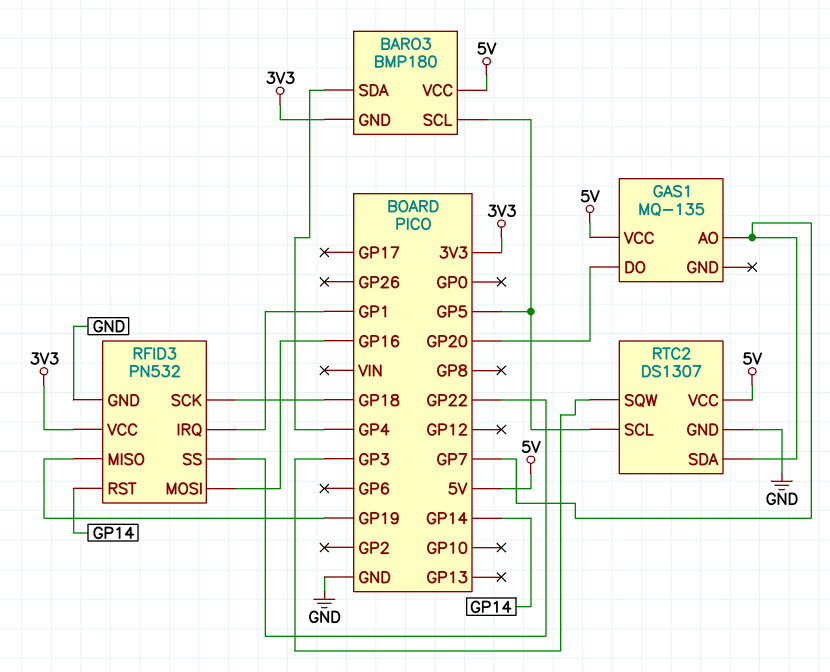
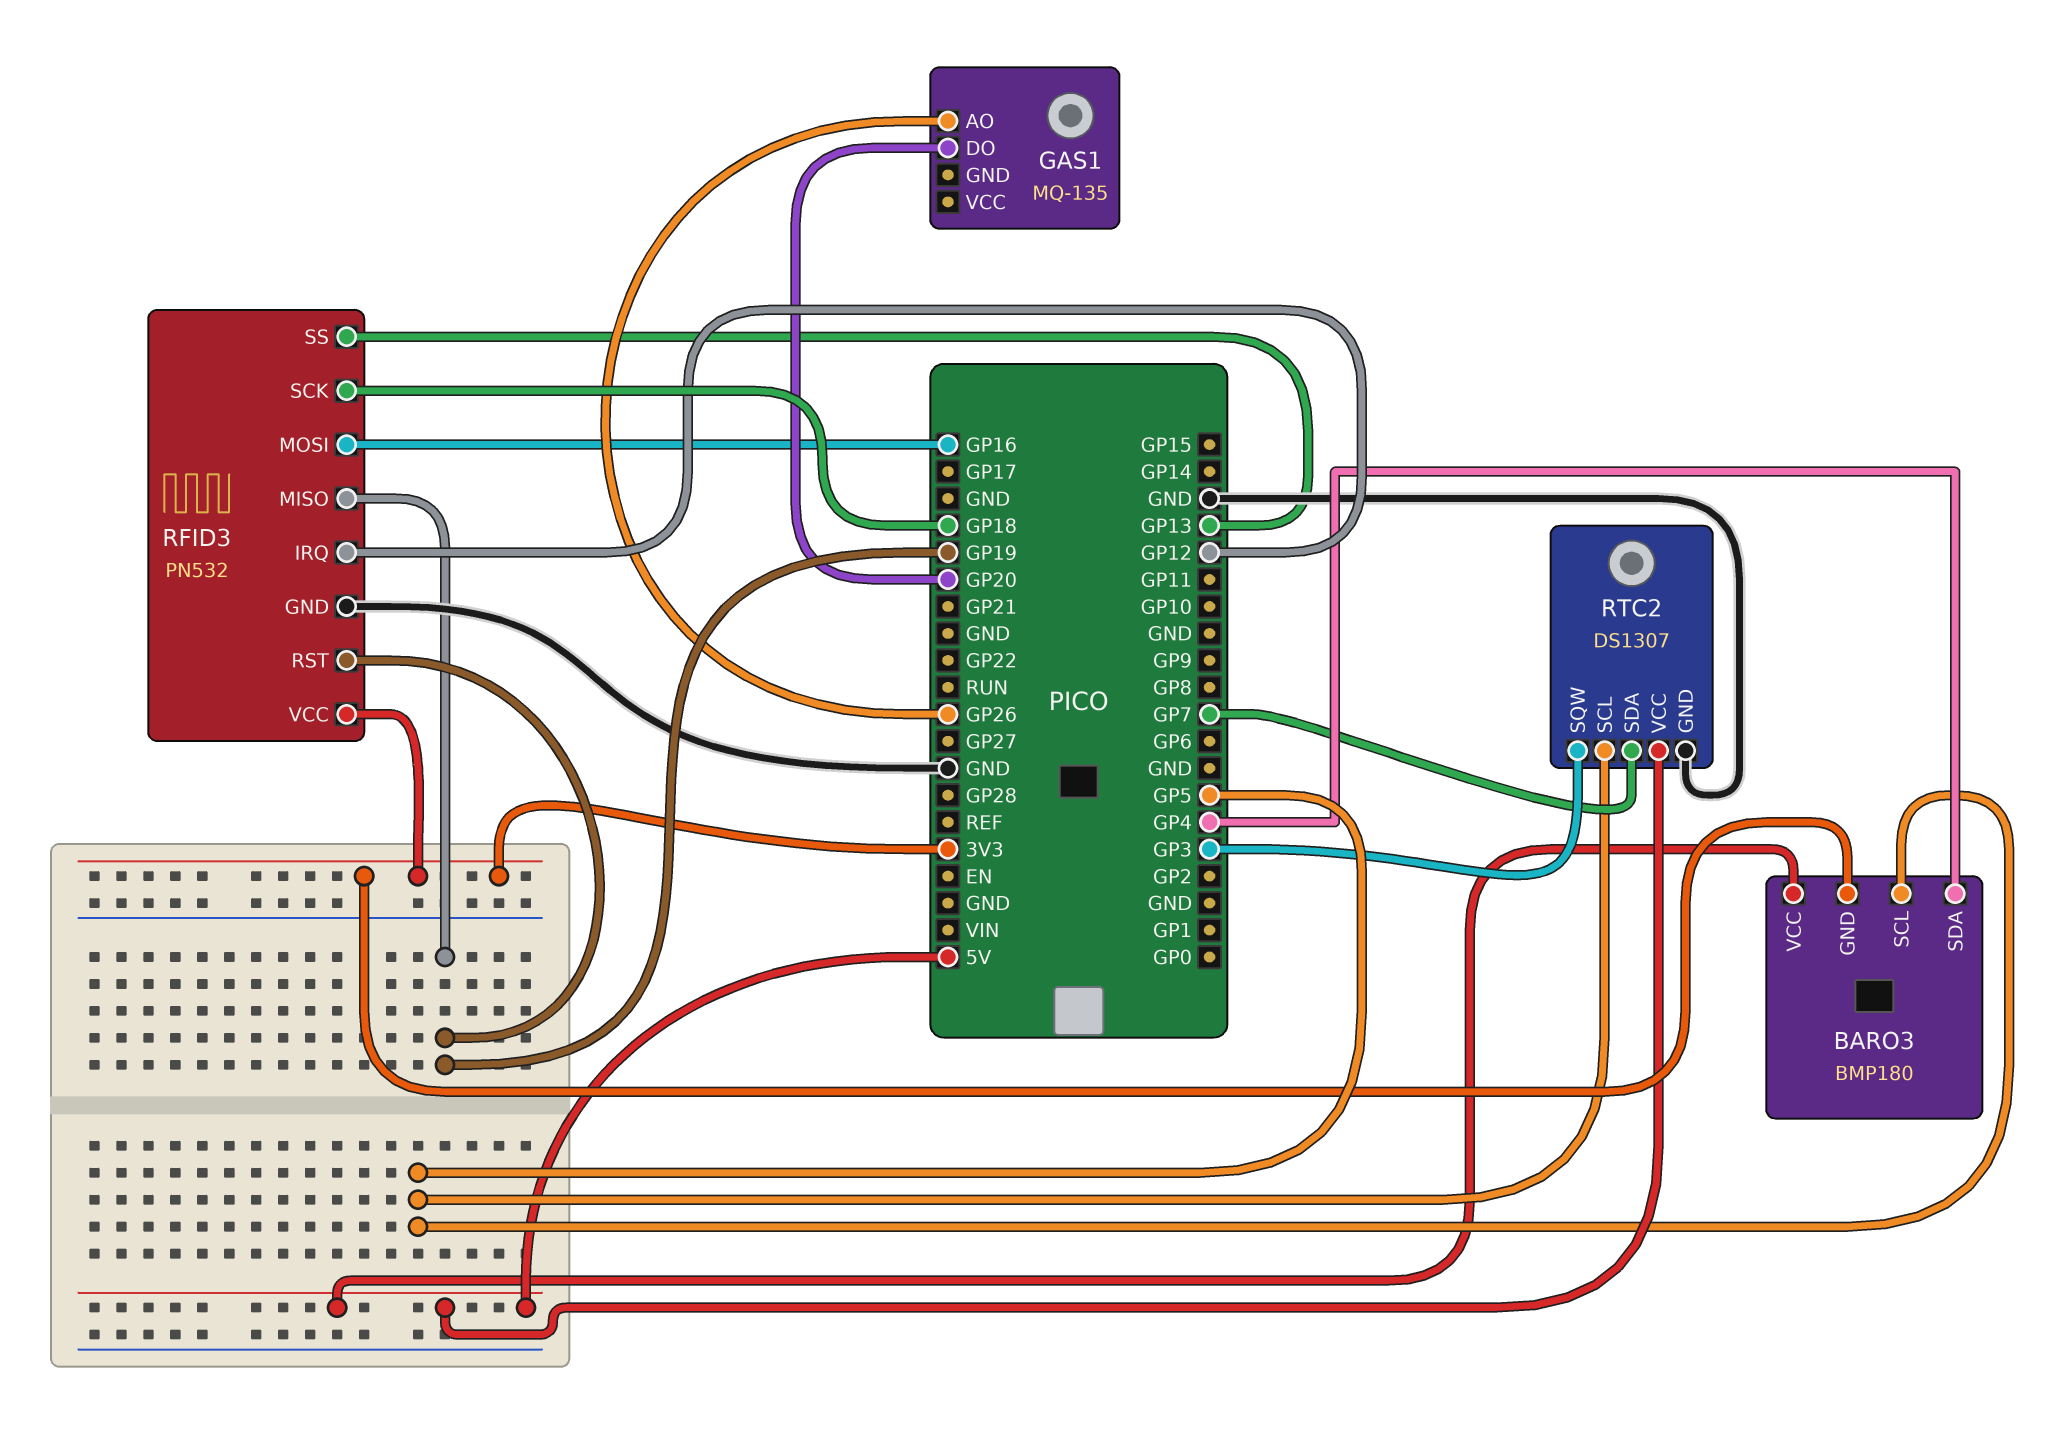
GAS1 pin AO: GP7 -> GP26
GAS1 pin VCC: 5V -> none
RFID3 pin IRQ: GP1 -> GP12
RFID3 pin RST: GP14 -> GP19
RFID3 pin SS: GP22 -> GP13

